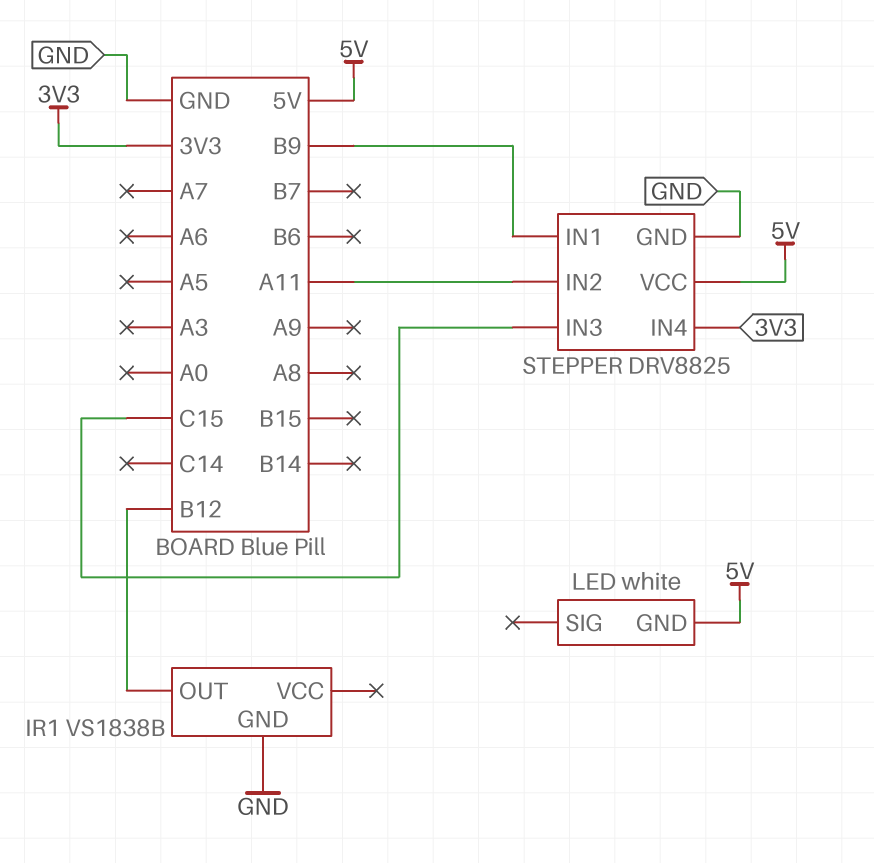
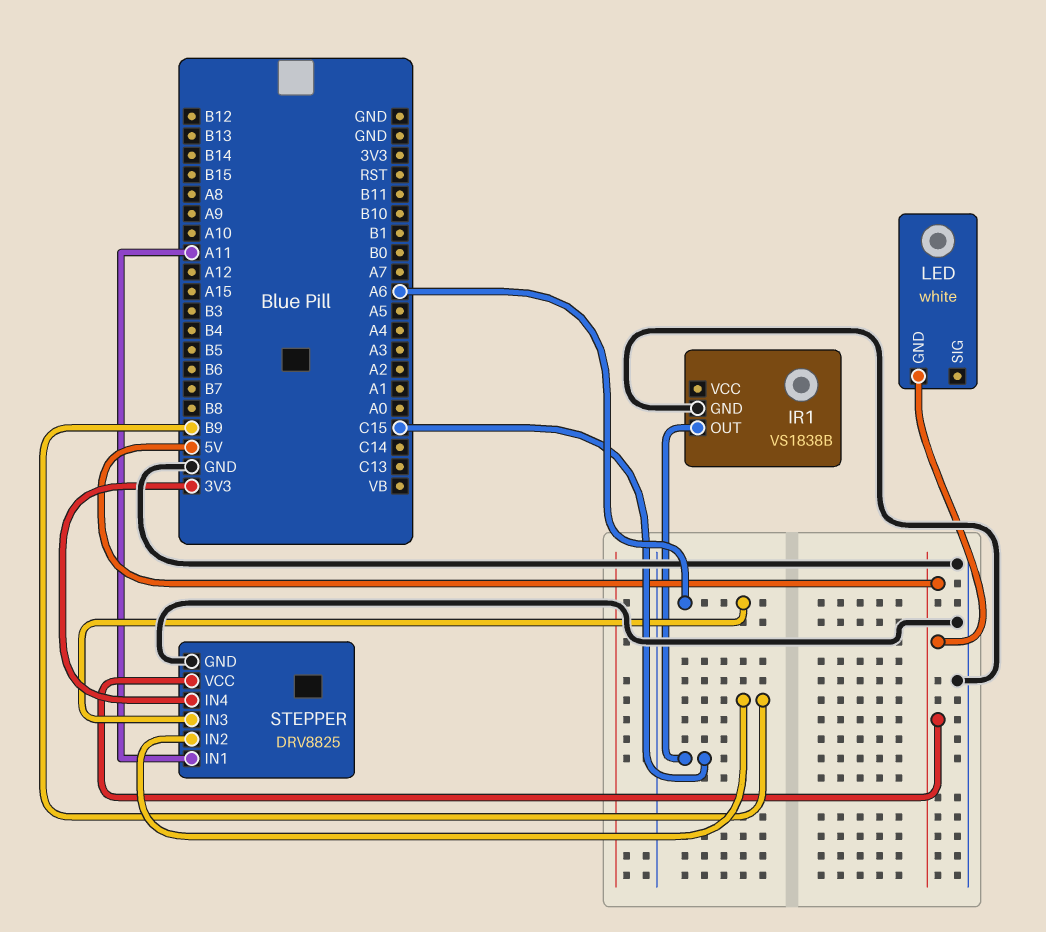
IR1 pin OUT: B12 -> C15
STEPPER pin IN1: B9 -> A11
STEPPER pin IN2: A11 -> B9
STEPPER pin IN3: C15 -> A6

